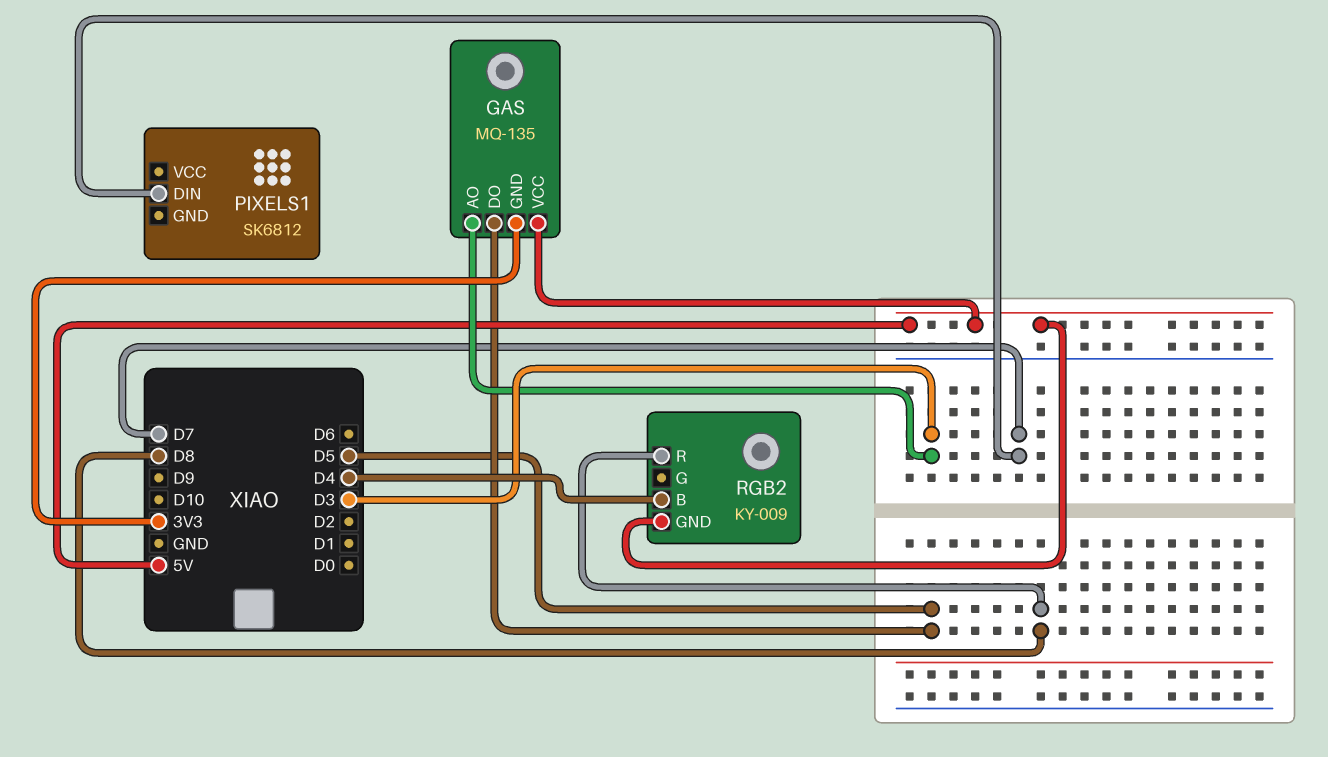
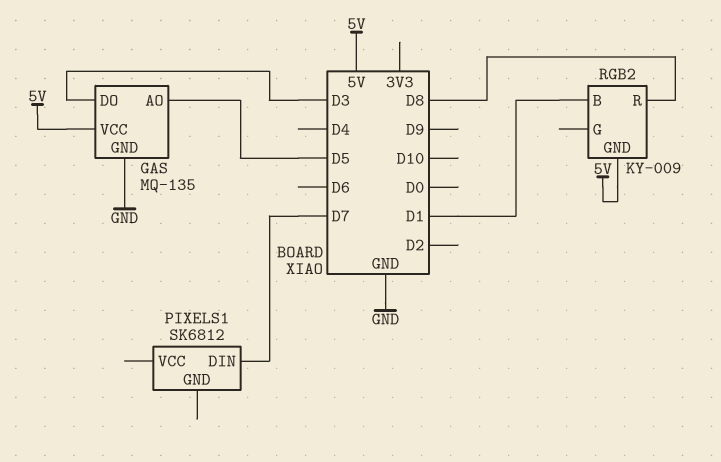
GAS pin AO: D3 -> D5
GAS pin DO: D5 -> D3
GAS pin GND: 3V3 -> GND
RGB2 pin B: D4 -> D1

